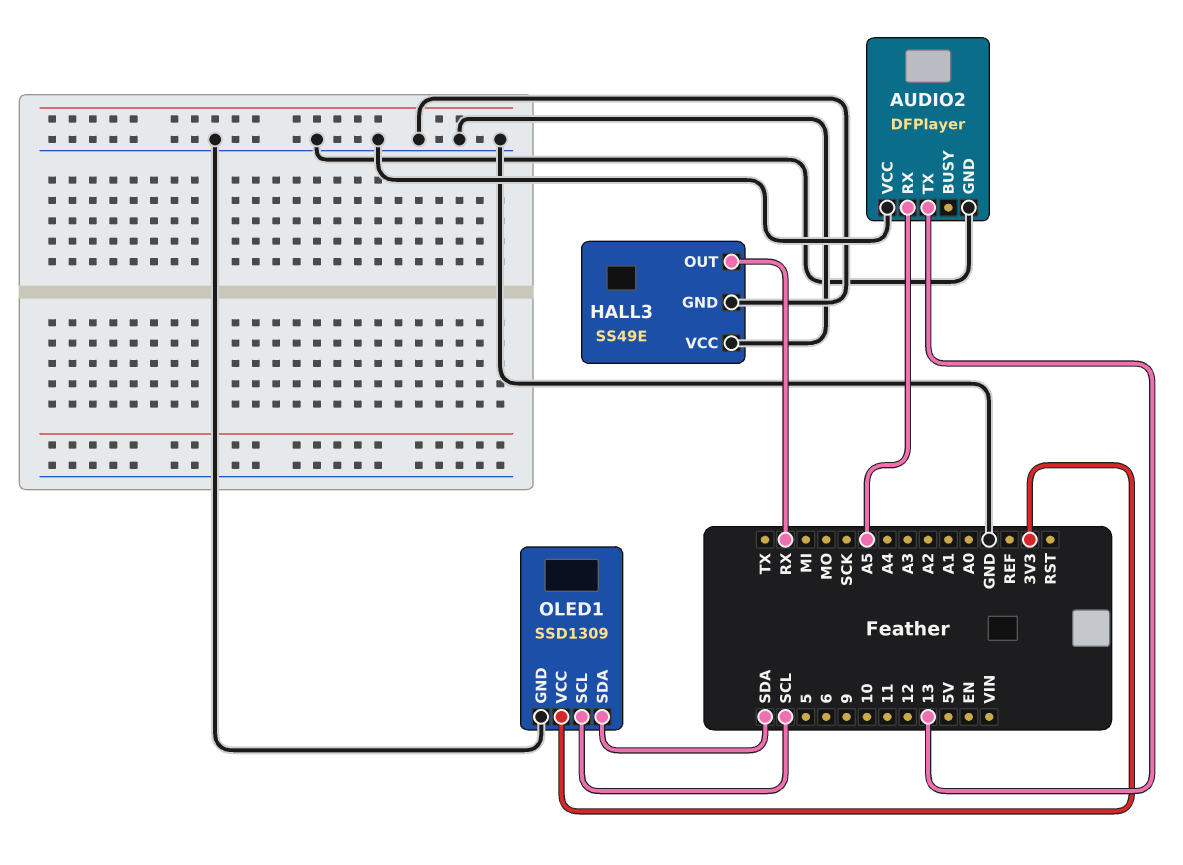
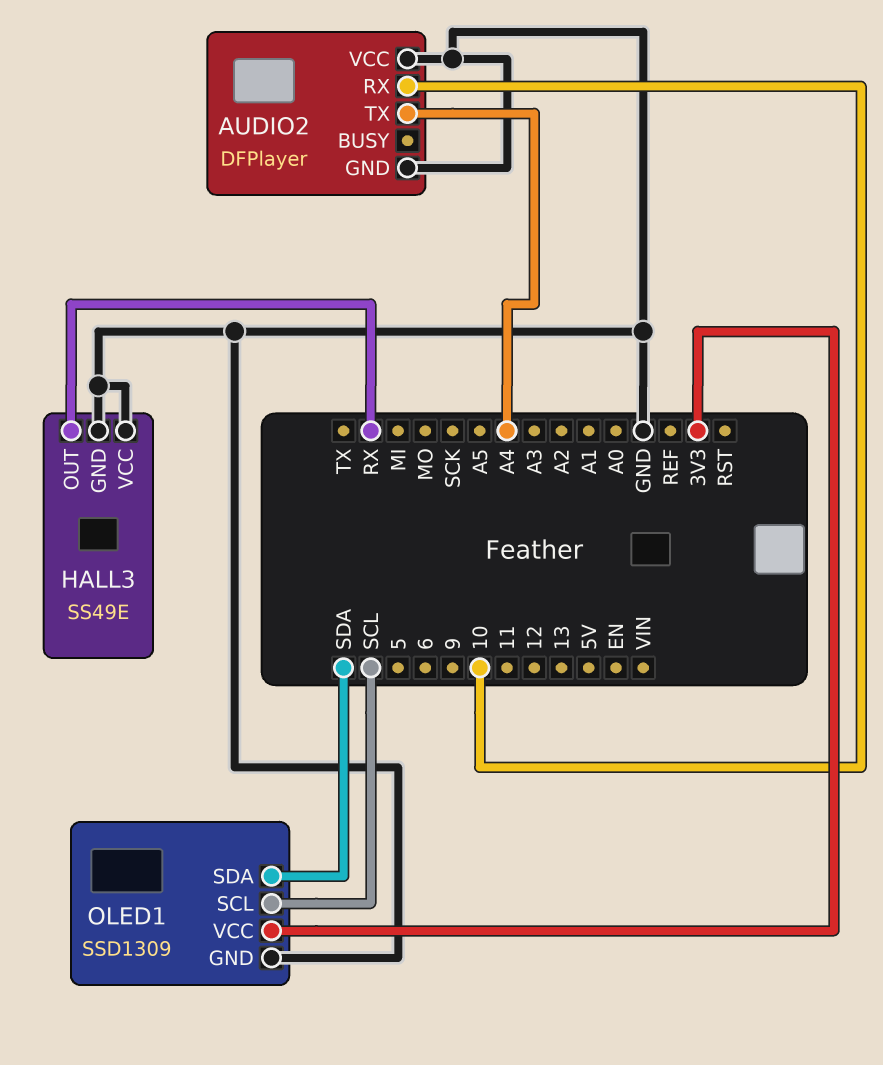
AUDIO2 pin RX: A5 -> 10
AUDIO2 pin TX: 13 -> A4

